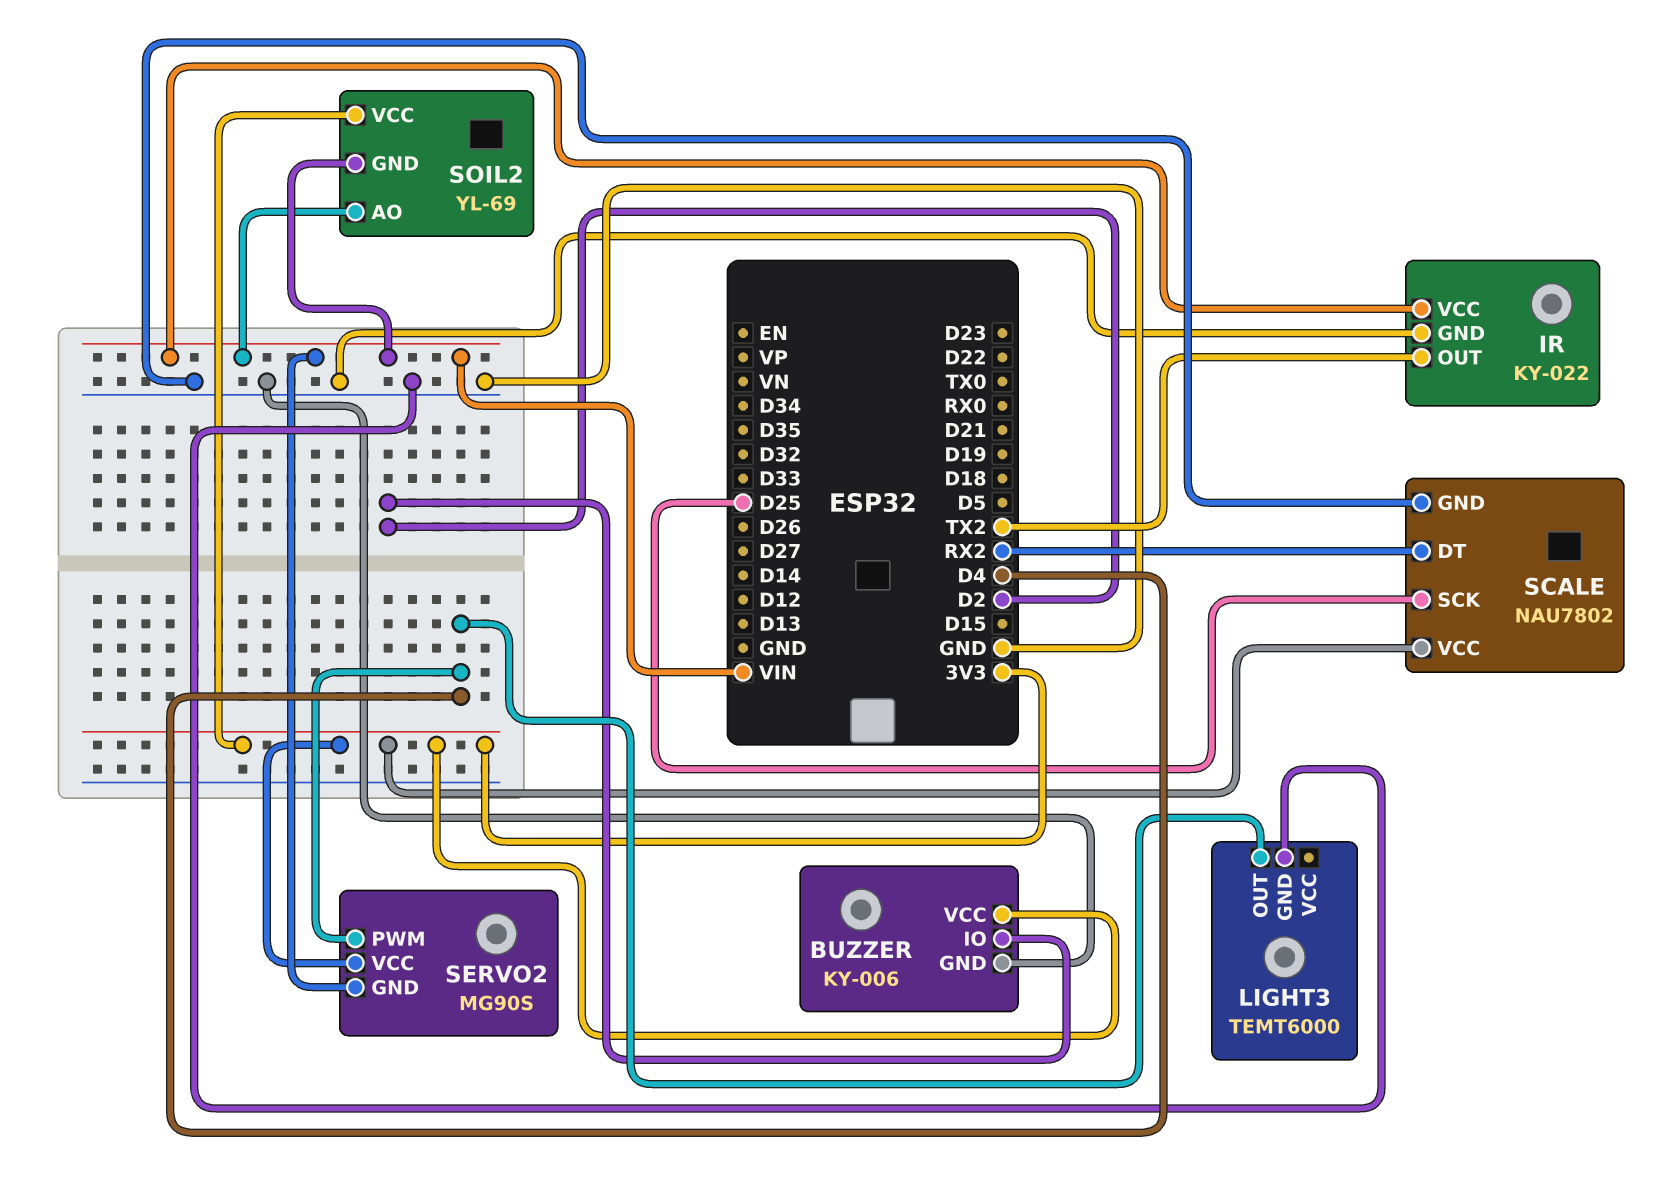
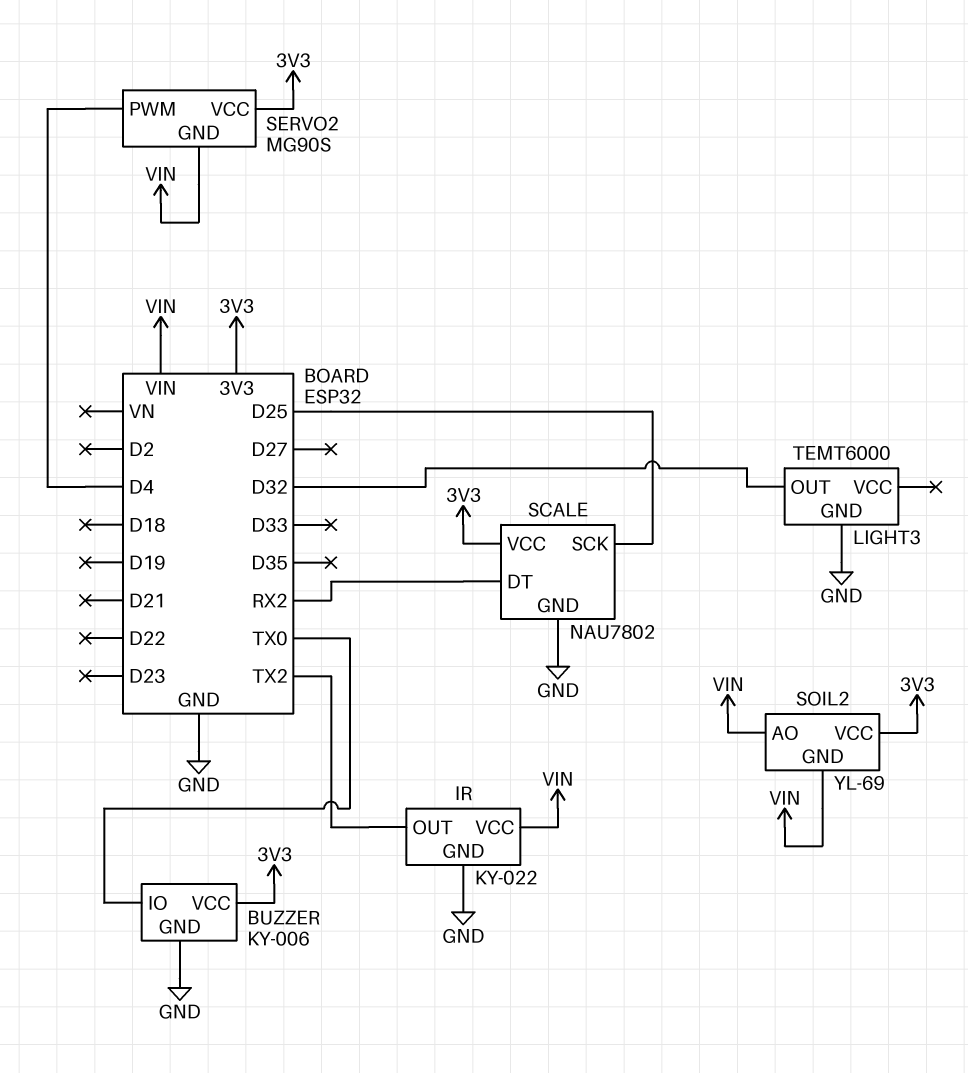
BUZZER pin IO: D2 -> TX0
LIGHT3 pin OUT: D4 -> D32

